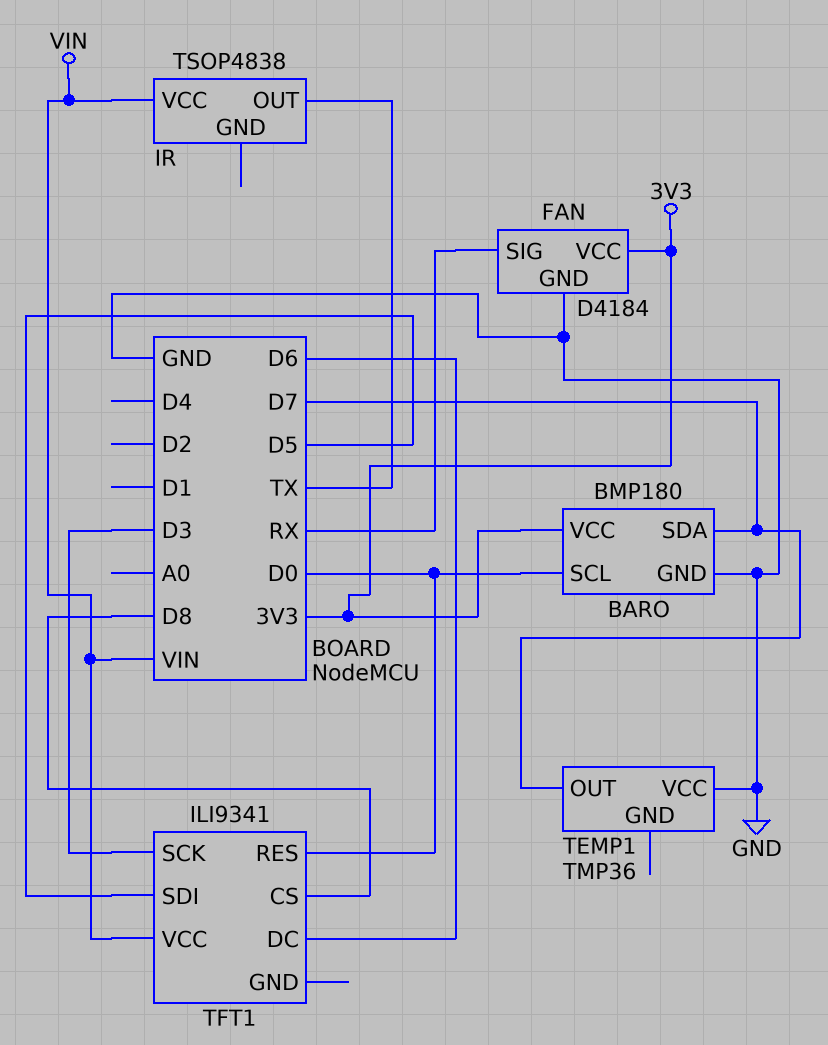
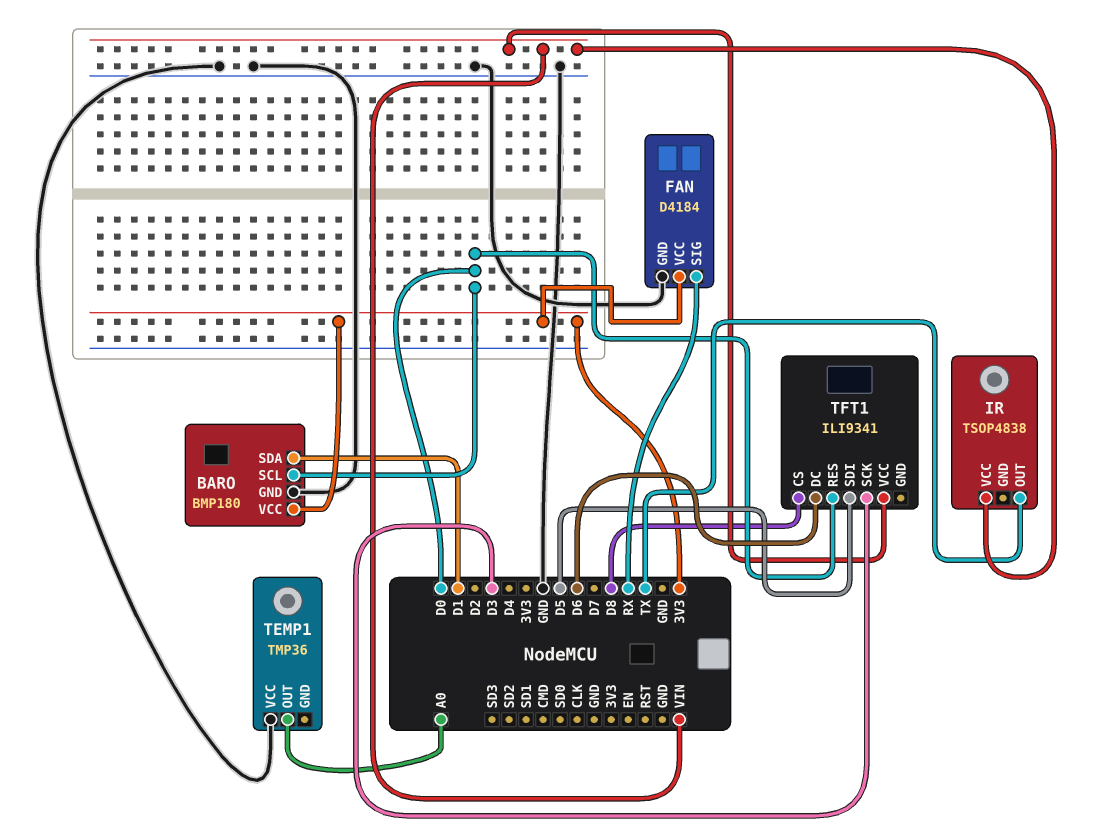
BARO pin SDA: D7 -> D1
TEMP1 pin OUT: D7 -> A0

